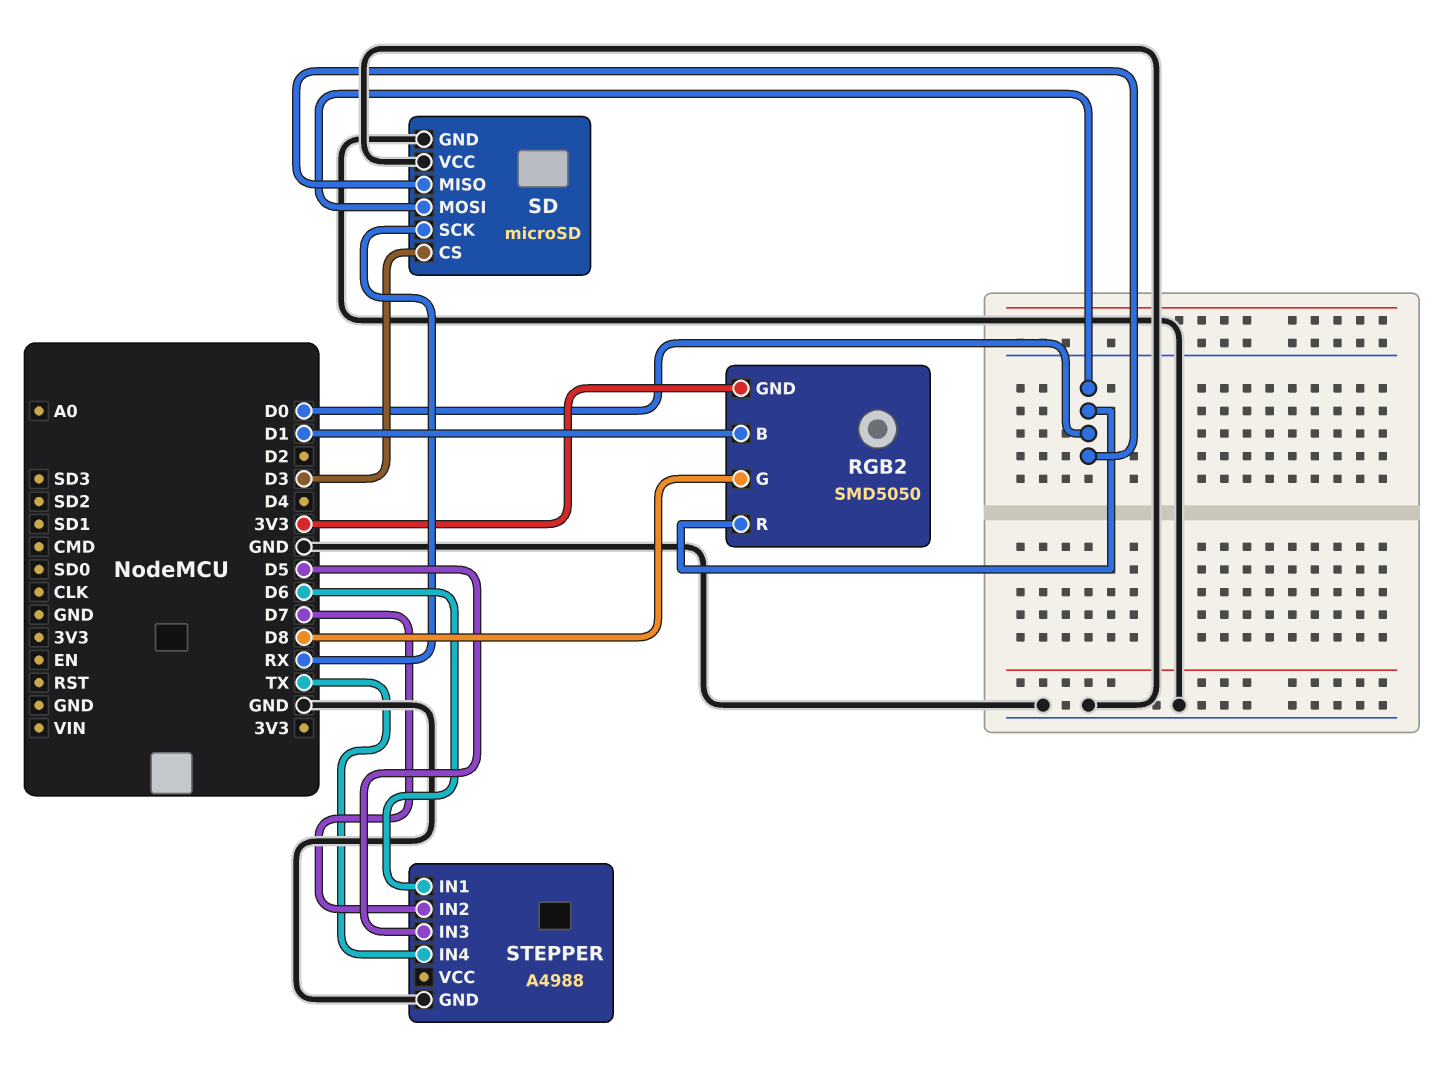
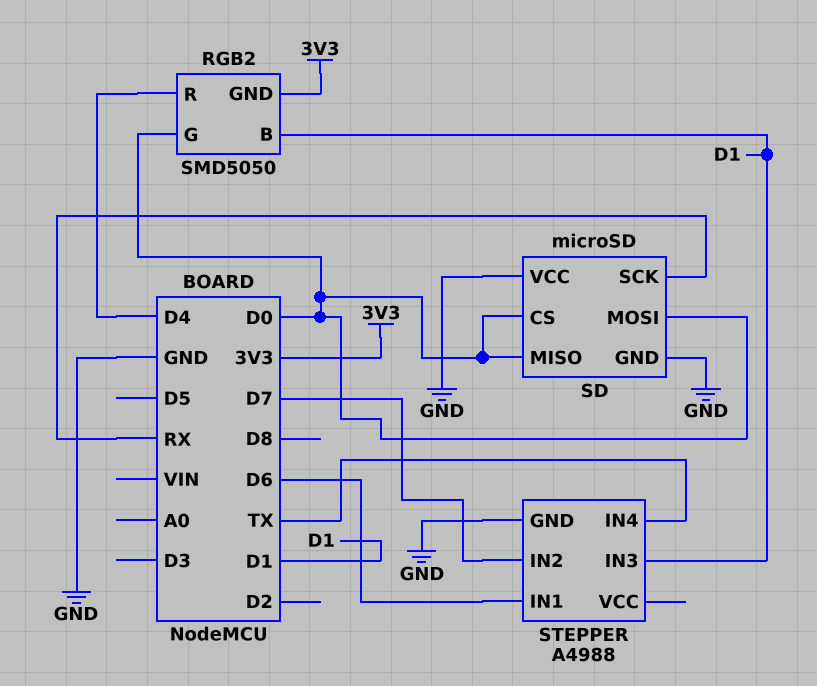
RGB2 pin G: D8 -> D0
RGB2 pin R: D0 -> D4
SD pin CS: D3 -> D0
STEPPER pin IN3: D5 -> D1

